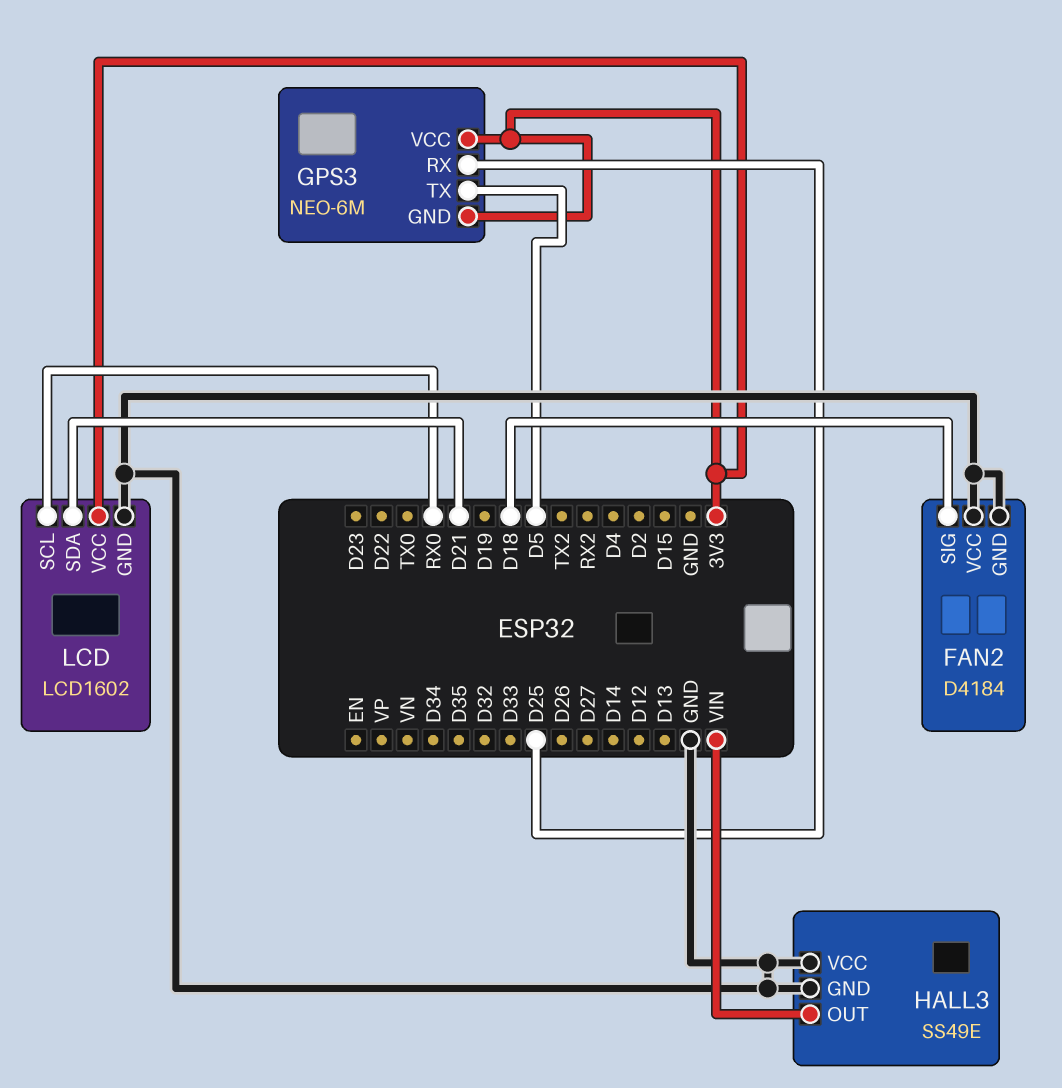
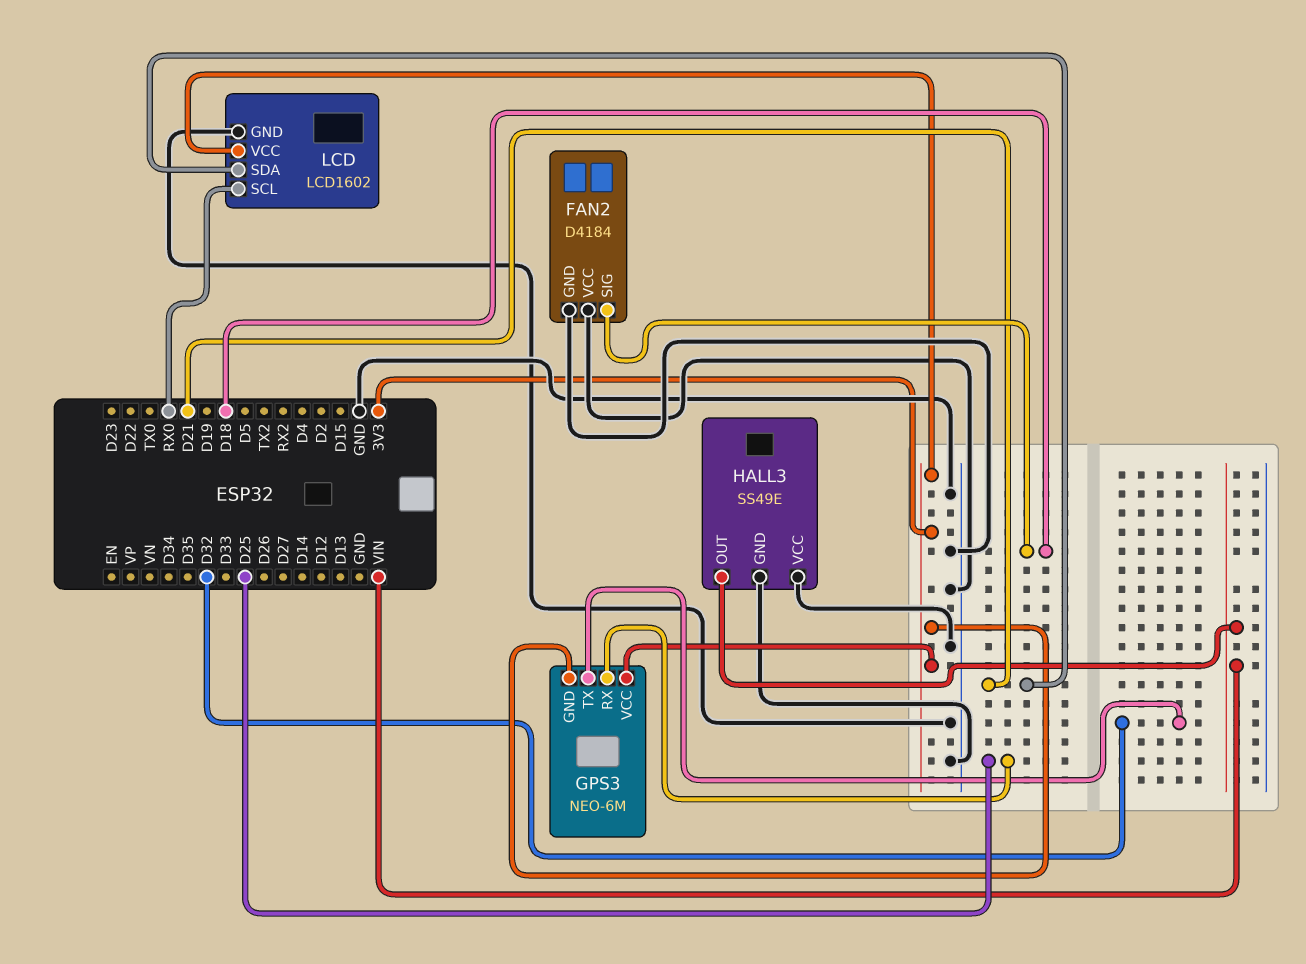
GPS3 pin TX: D5 -> D32

